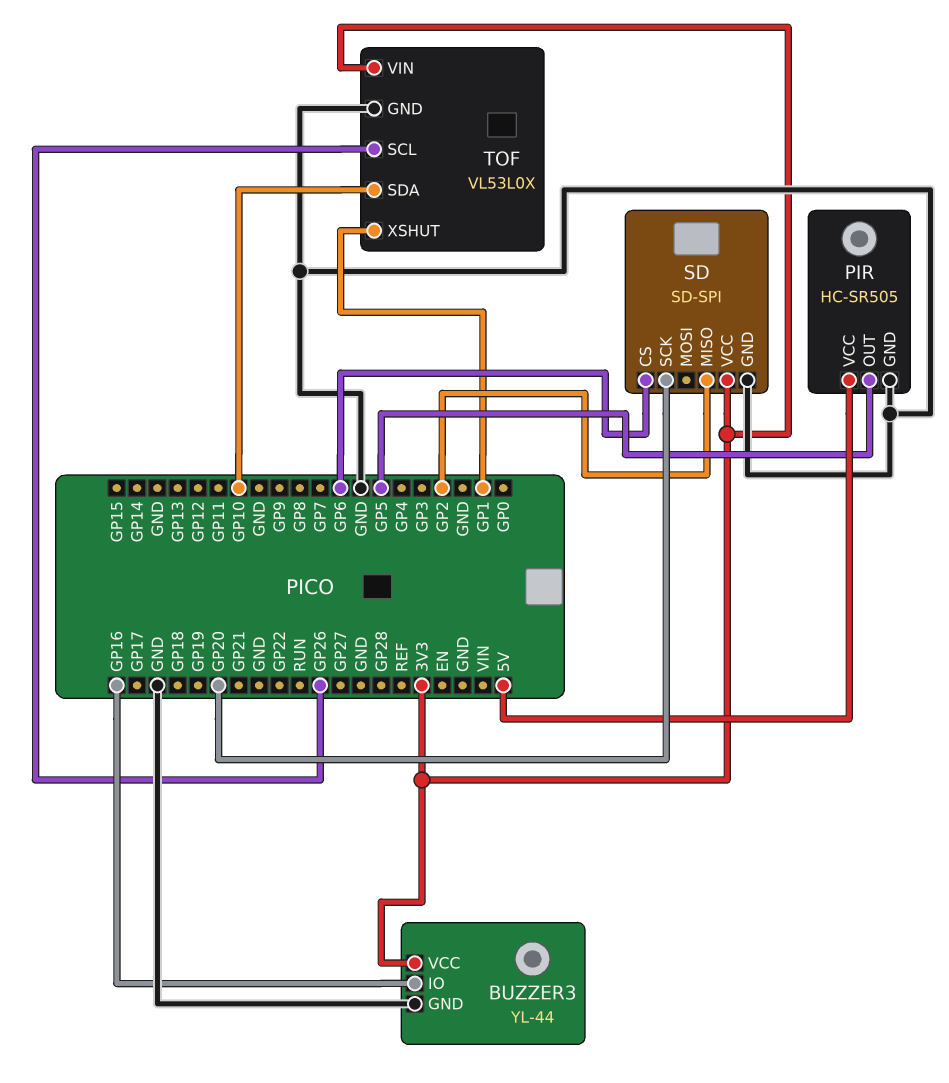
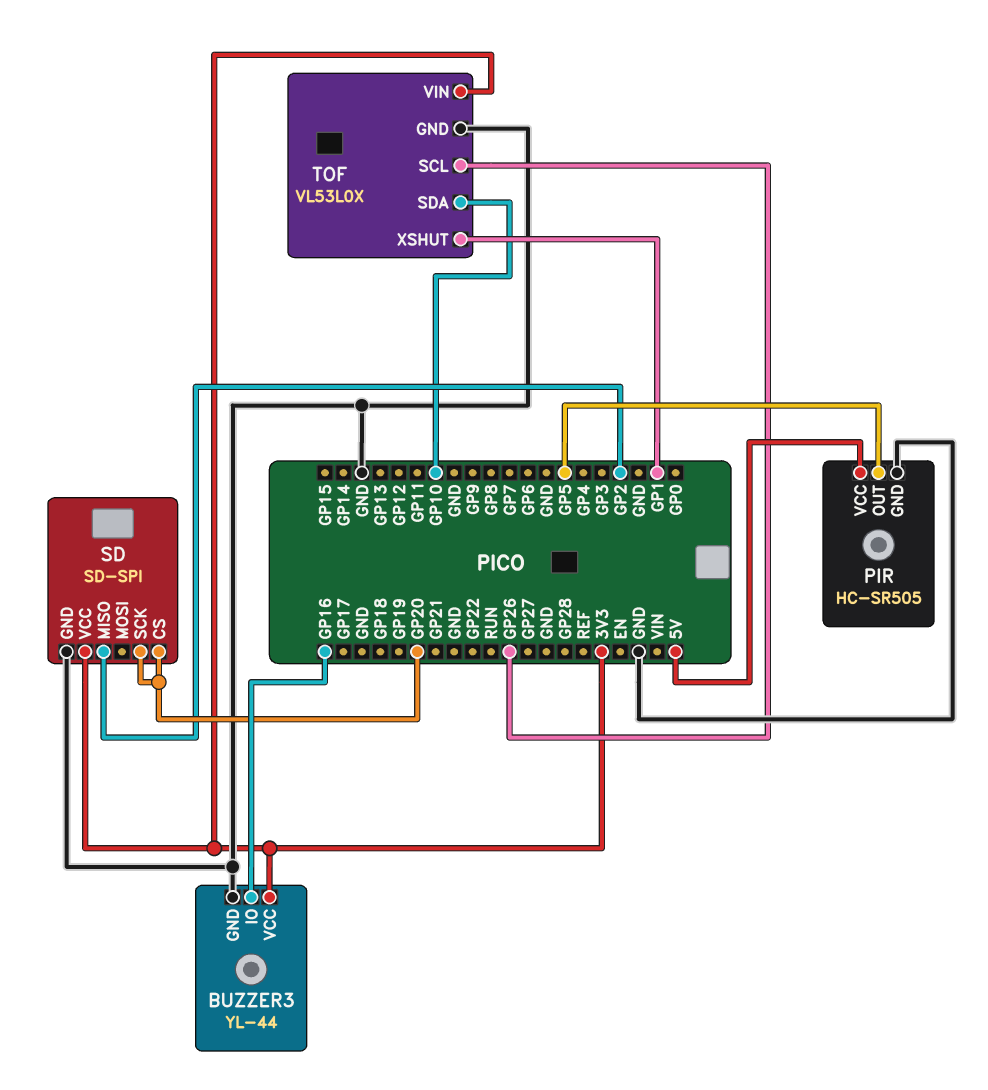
SD pin CS: GP6 -> GP20

